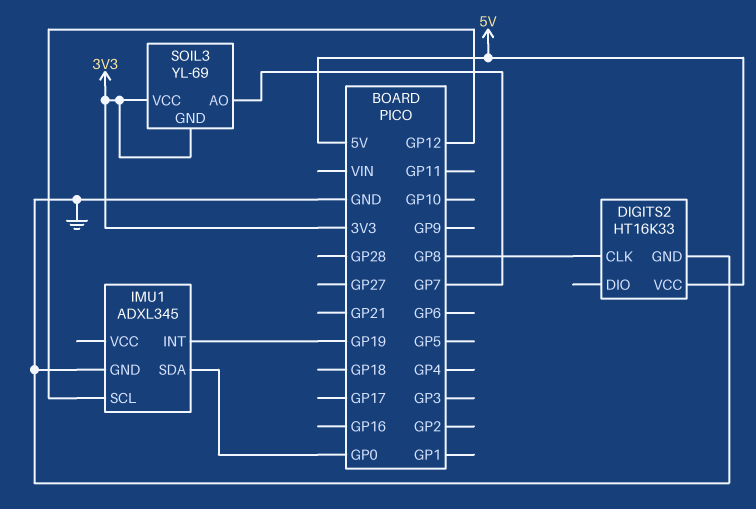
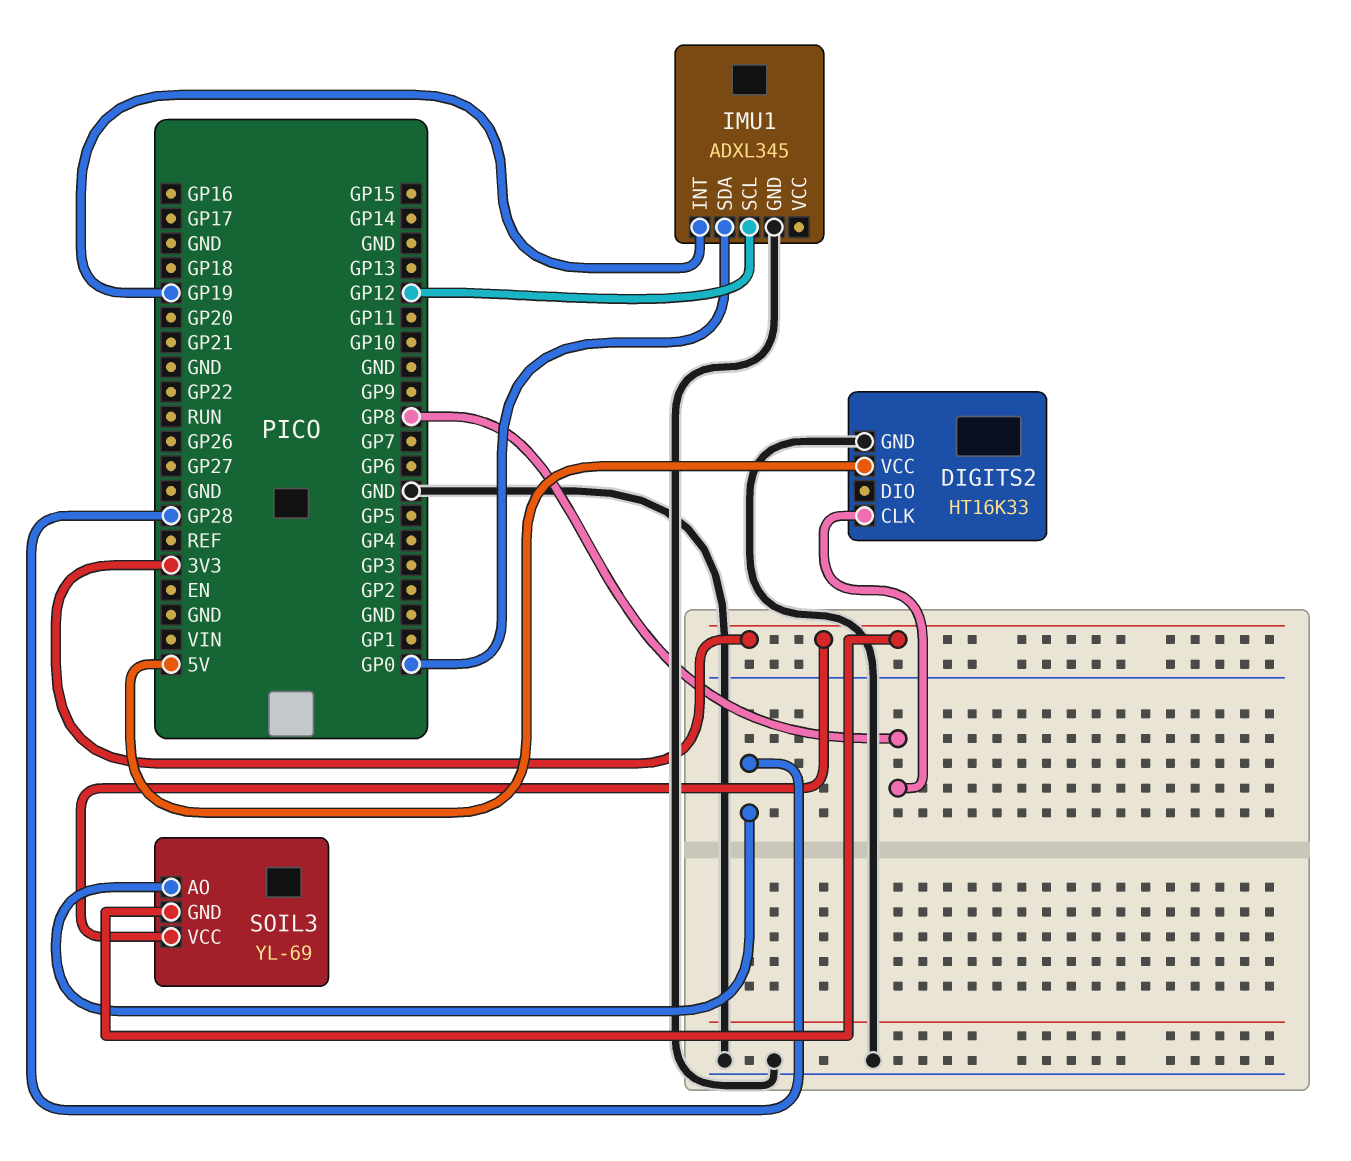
SOIL3 pin AO: GP7 -> GP28

